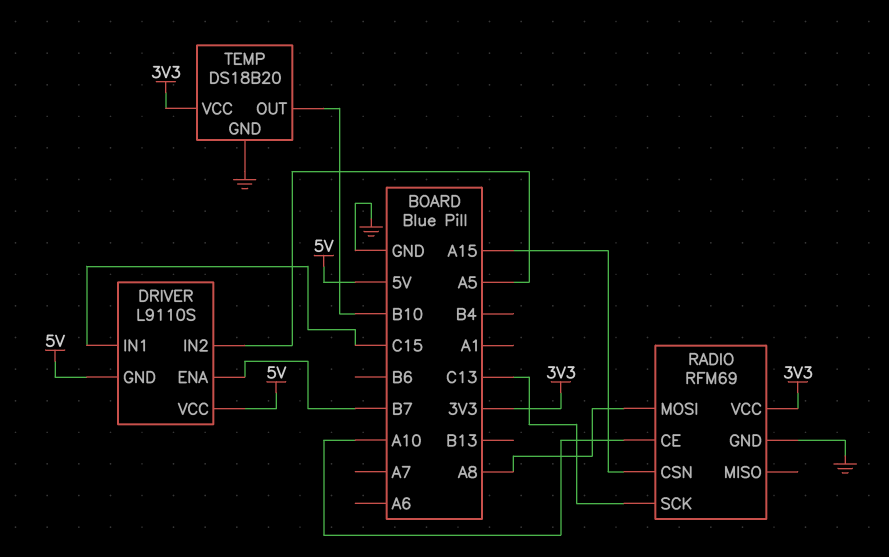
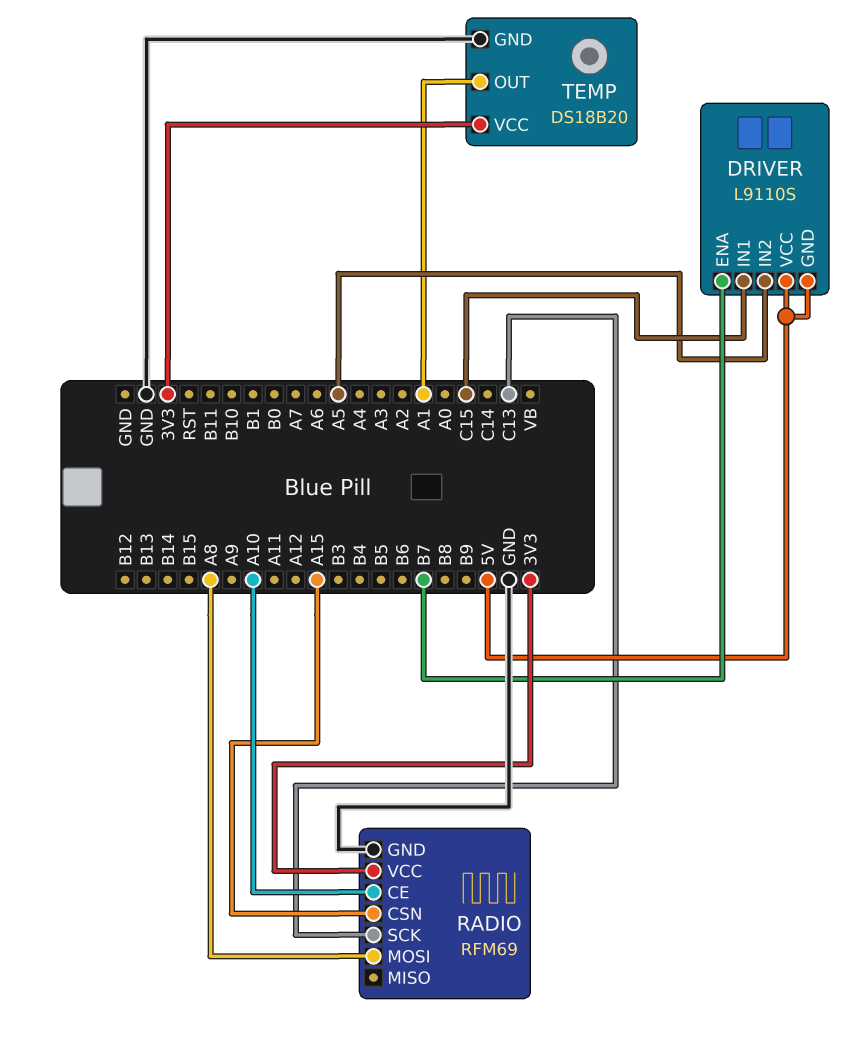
TEMP pin OUT: B10 -> A1

